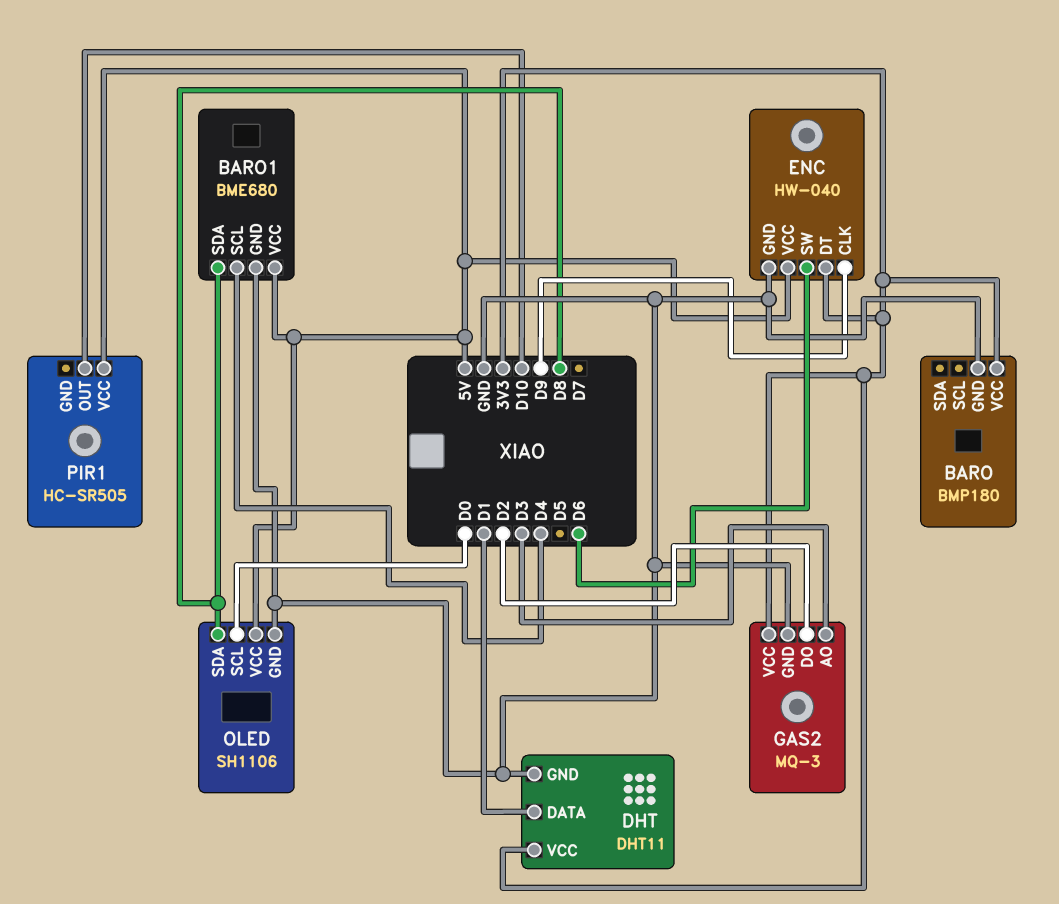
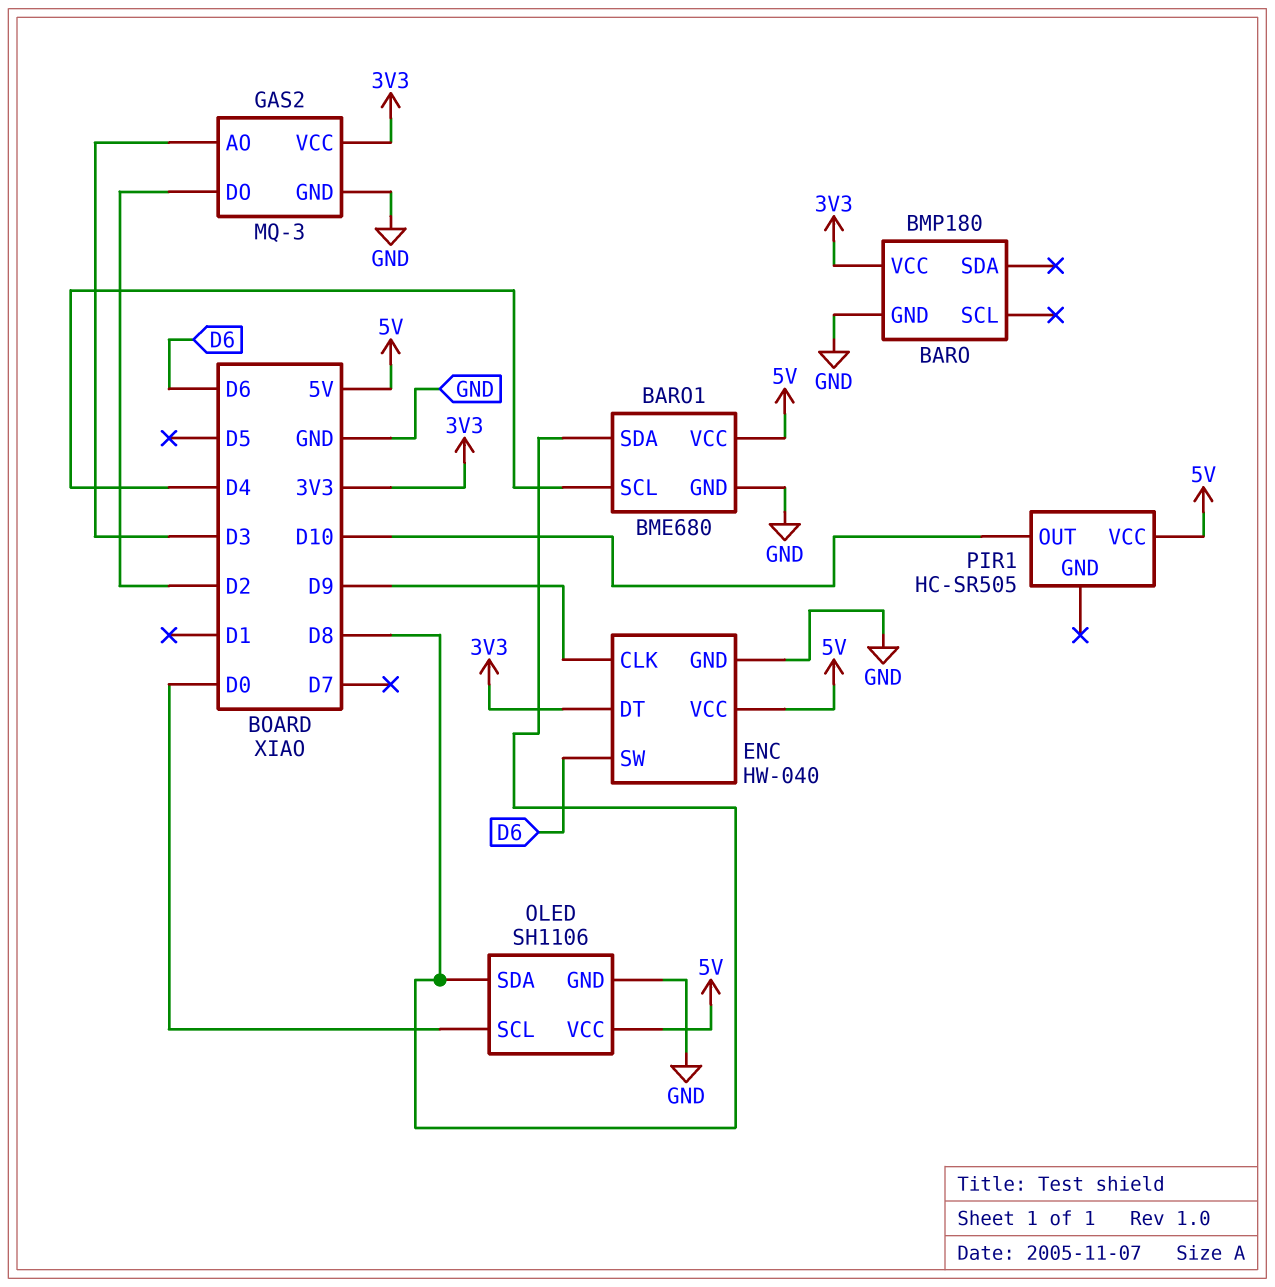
DHT: DHT11 -> none
DHT pin DATA: D1 -> none
DHT pin GND: GND -> none
DHT pin VCC: 3V3 -> none

